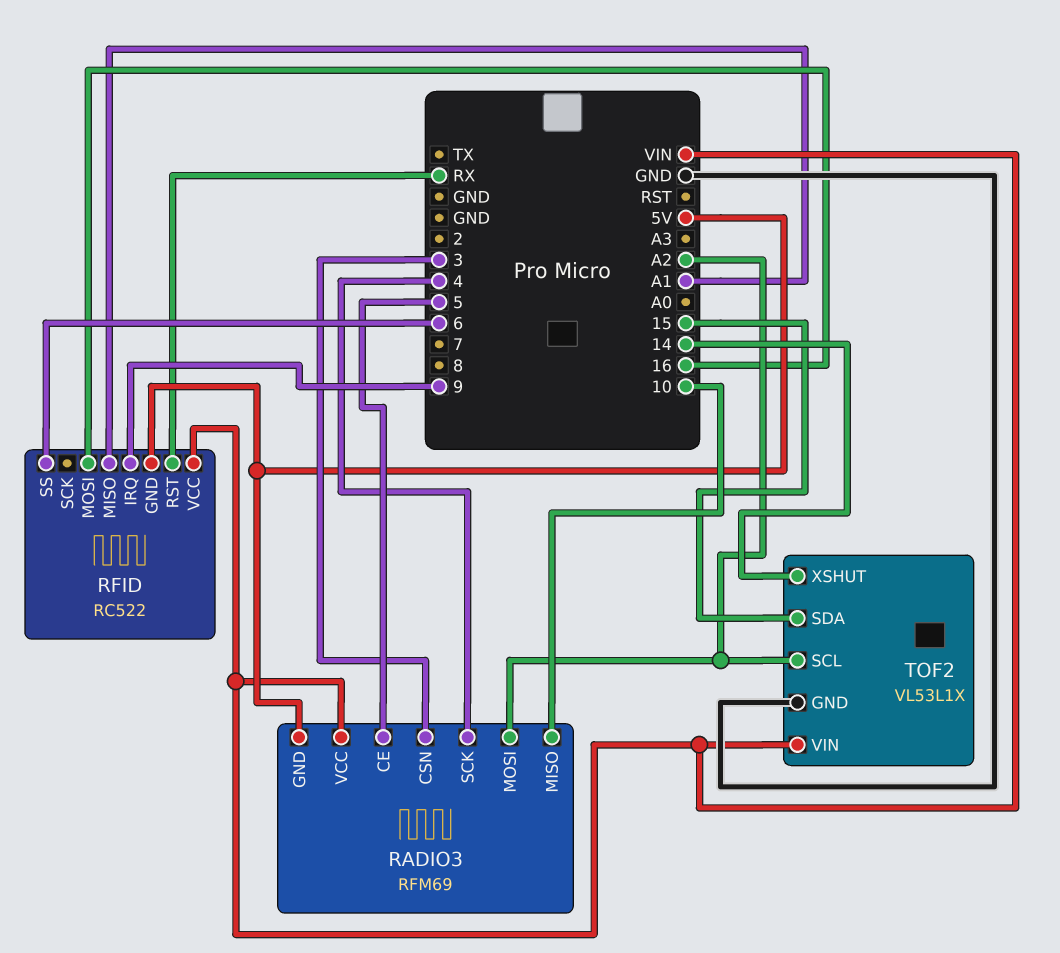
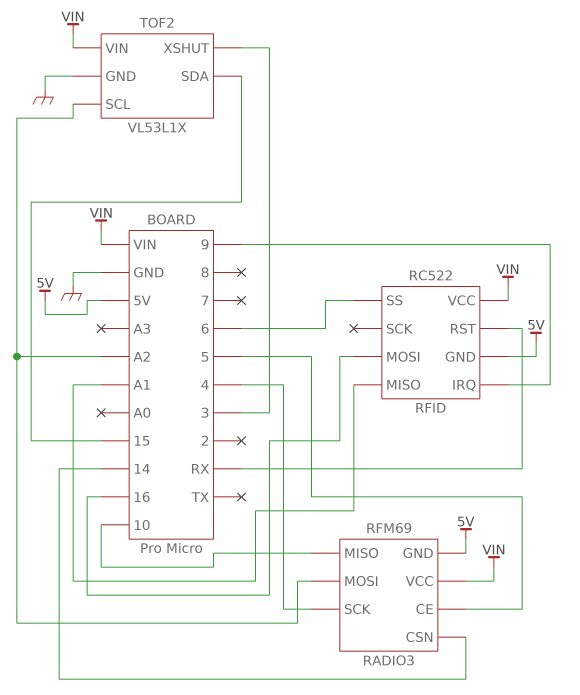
RADIO3 pin CSN: 3 -> 14
TOF2 pin XSHUT: 14 -> 3

